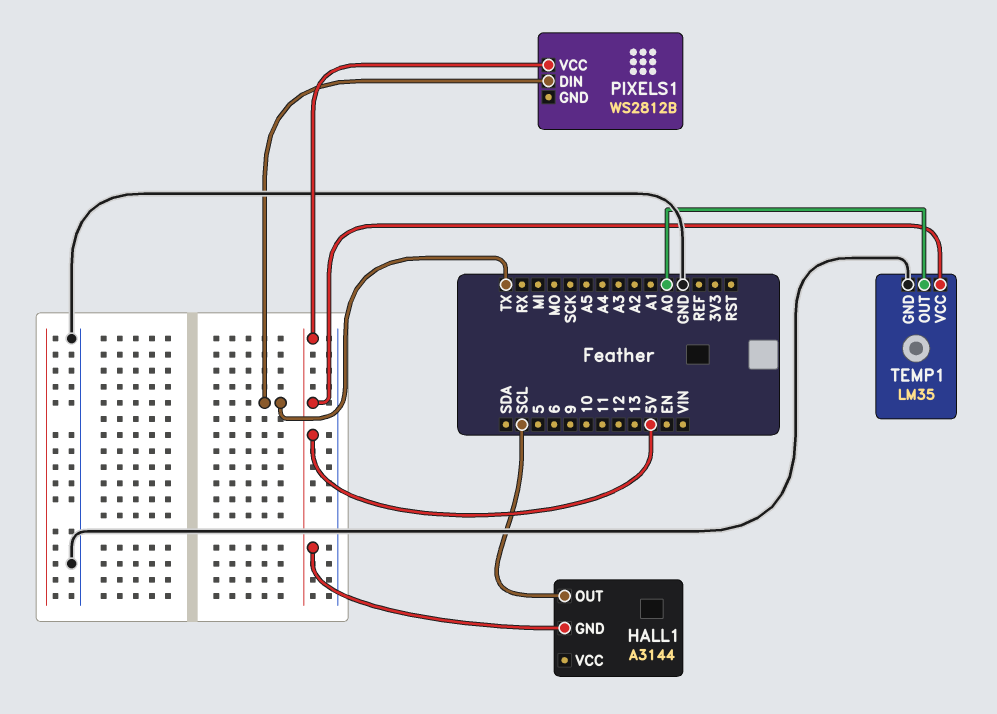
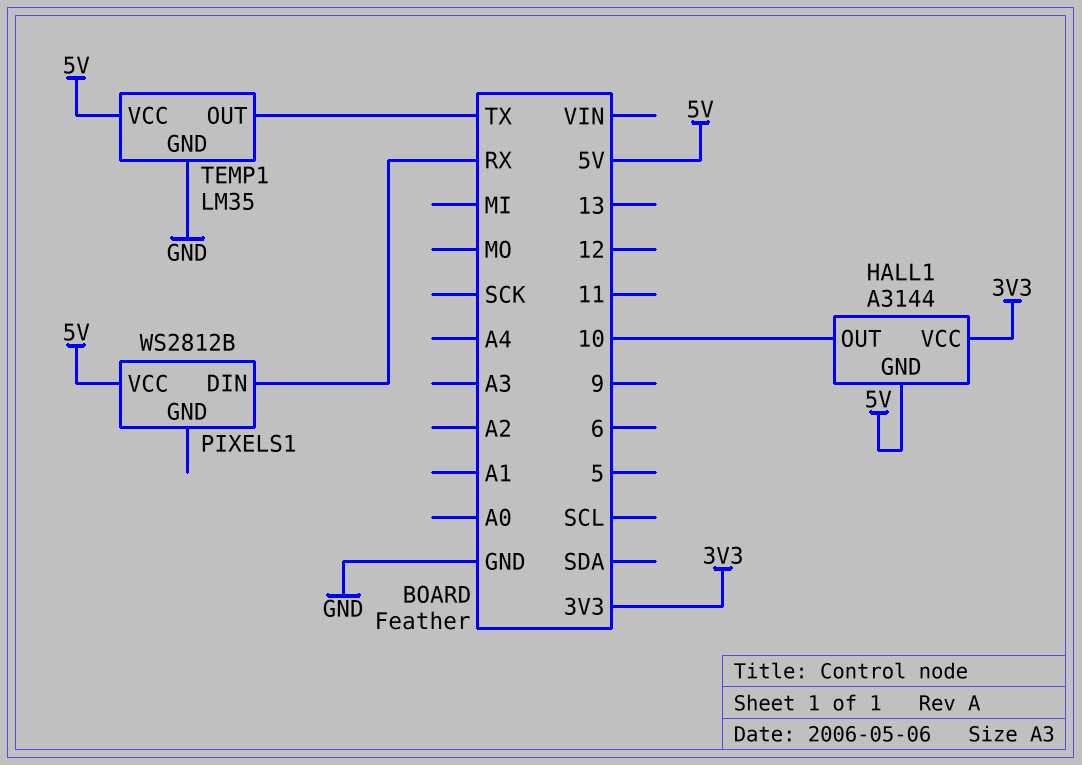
HALL1 pin OUT: SCL -> 10
HALL1 pin VCC: none -> 3V3
PIXELS1 pin DIN: TX -> RX
TEMP1 pin OUT: A0 -> TX

